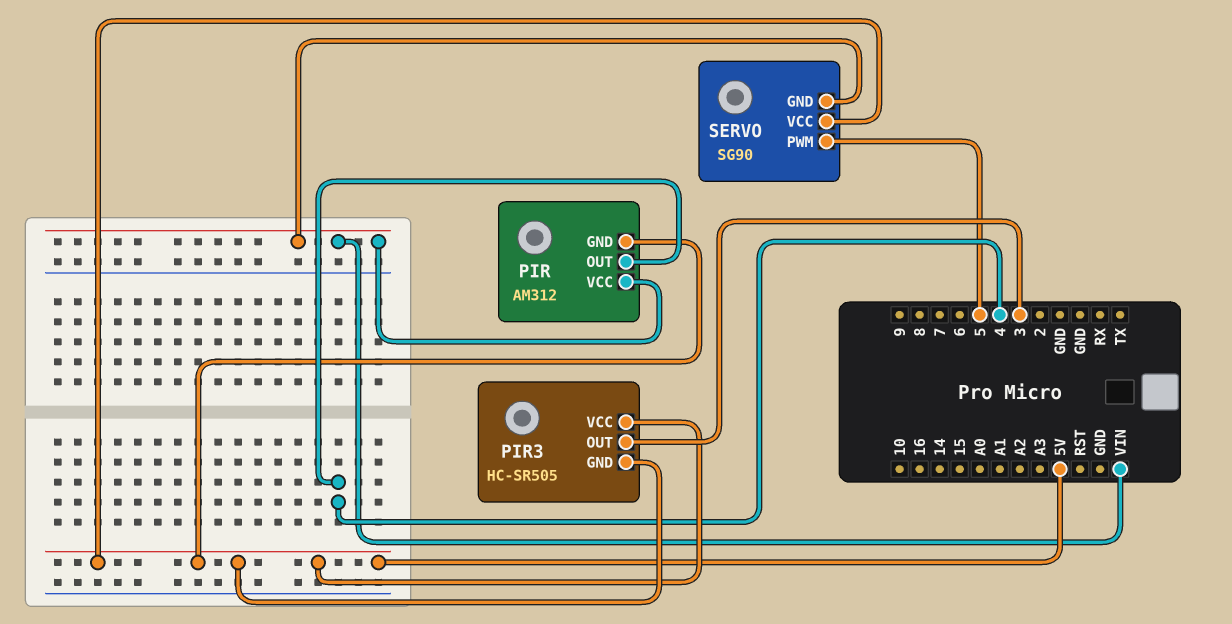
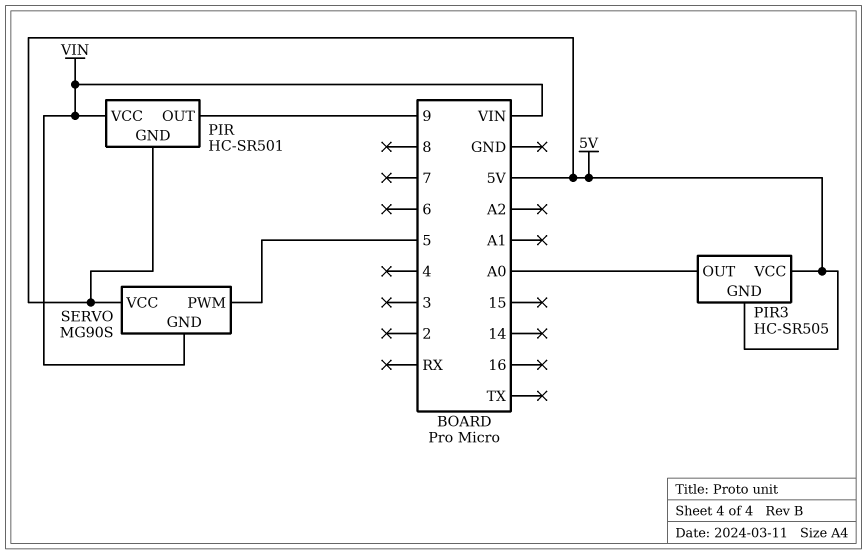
PIR: AM312 -> HC-SR501
PIR pin OUT: 4 -> 9
PIR3 pin OUT: 3 -> A0
SERVO: SG90 -> MG90S

